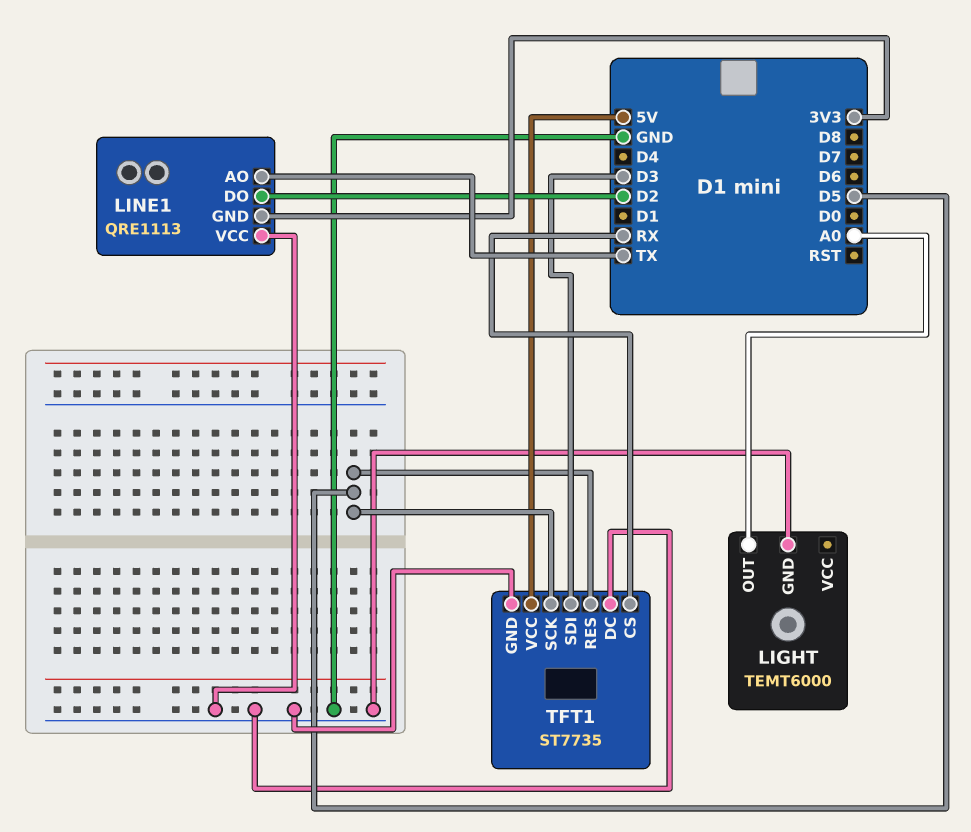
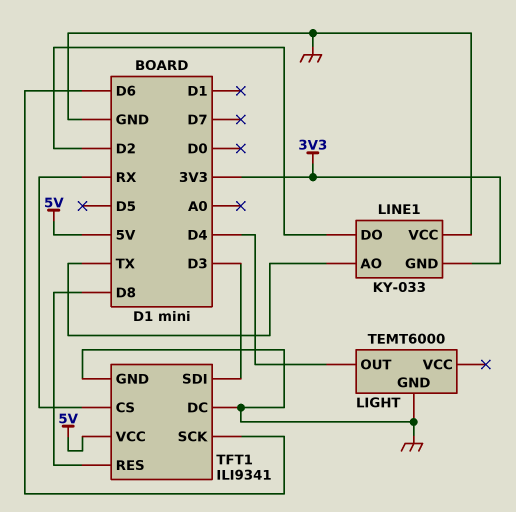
LIGHT pin OUT: A0 -> D4
LINE1: QRE1113 -> KY-033
TFT1: ST7735 -> ILI9341
TFT1 pin RES: D5 -> D8
TFT1 pin SCK: D5 -> D6

